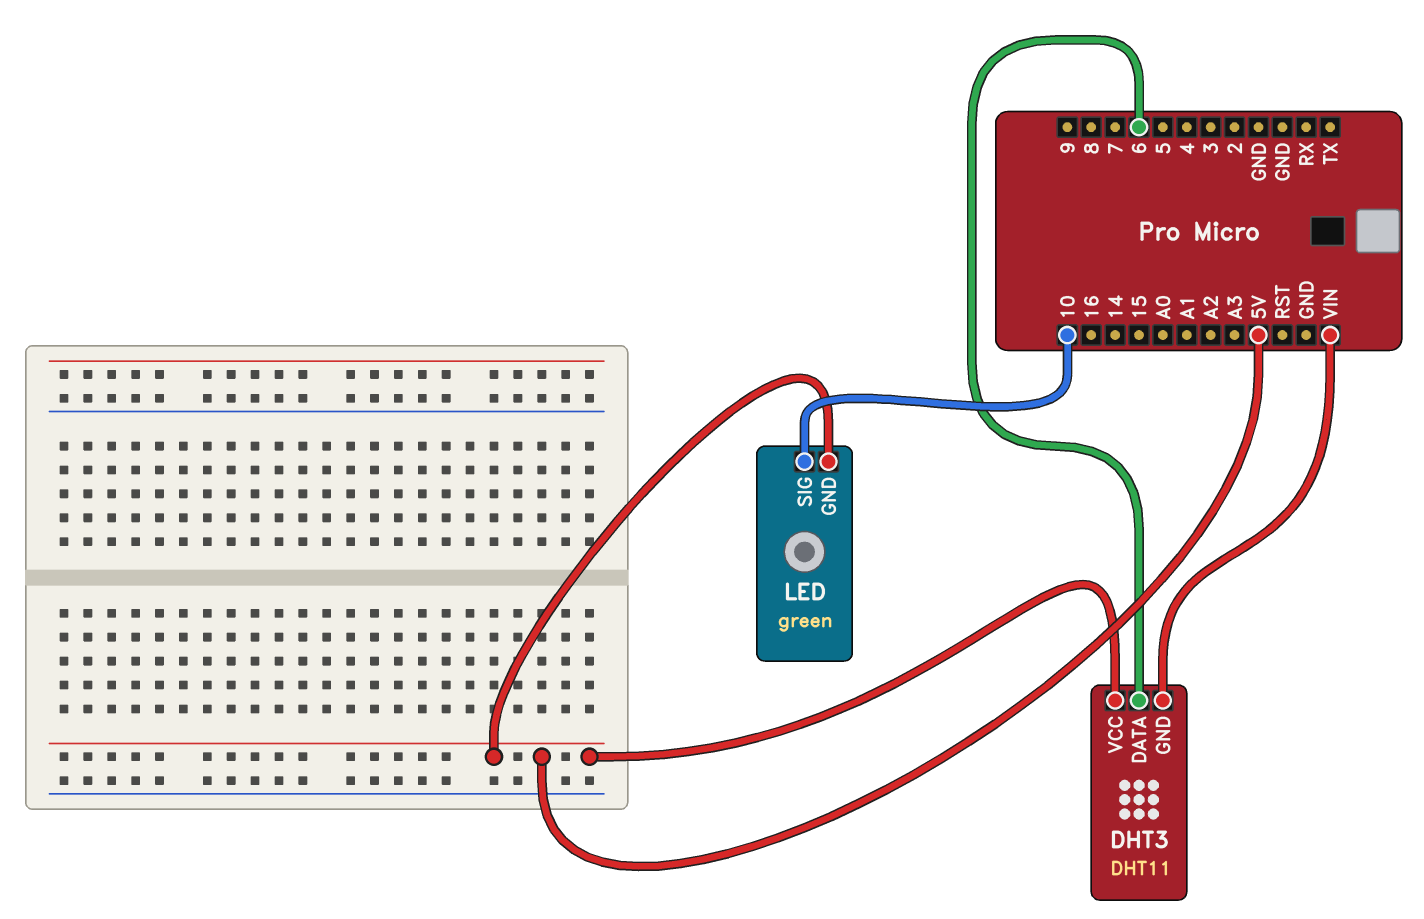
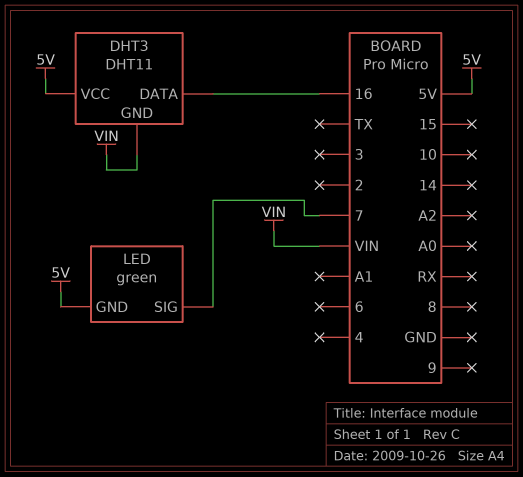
DHT3 pin DATA: 6 -> 16
LED pin SIG: 10 -> 7

